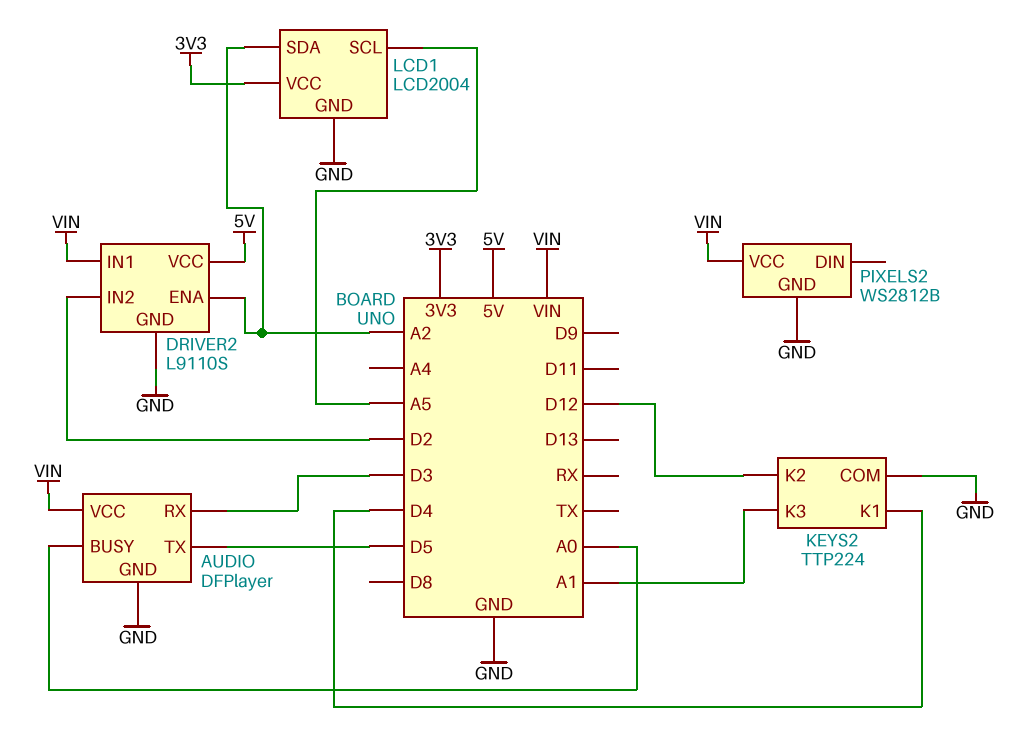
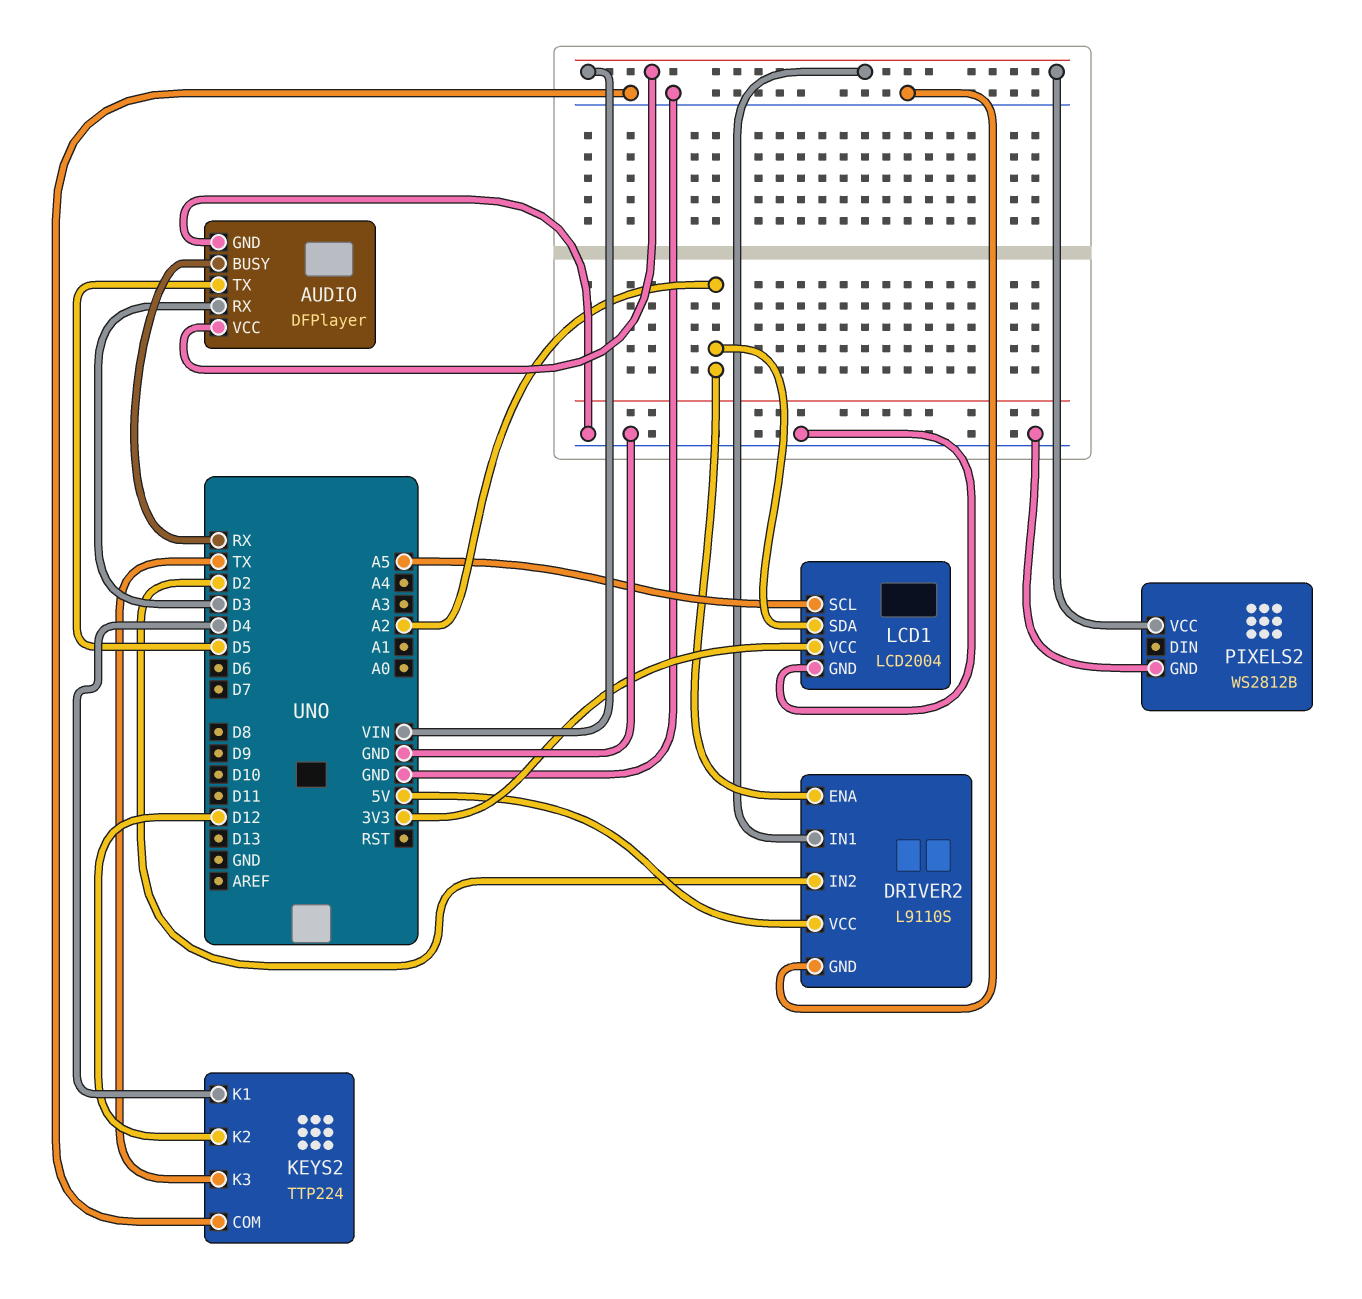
AUDIO pin BUSY: A0 -> RX
KEYS2 pin K3: A1 -> TX

